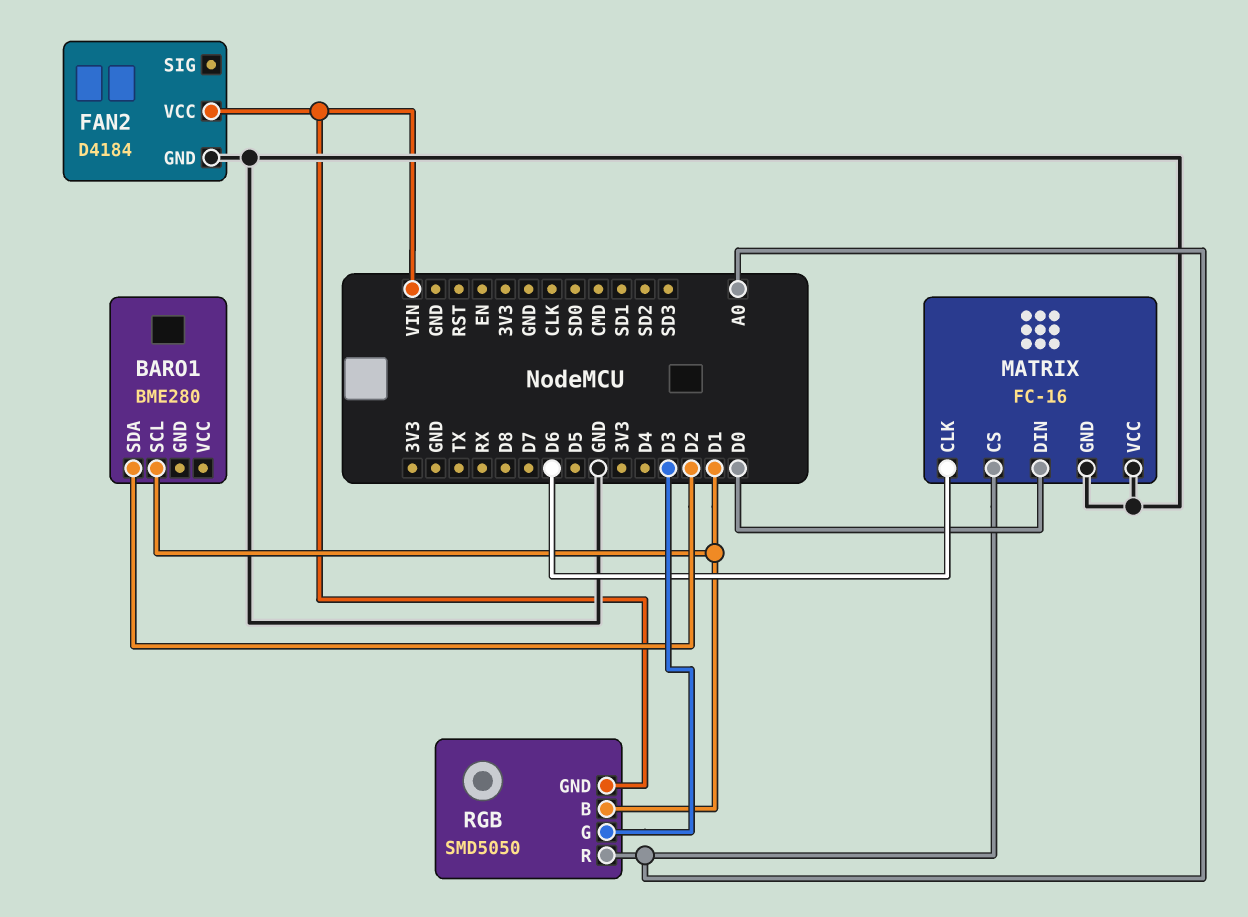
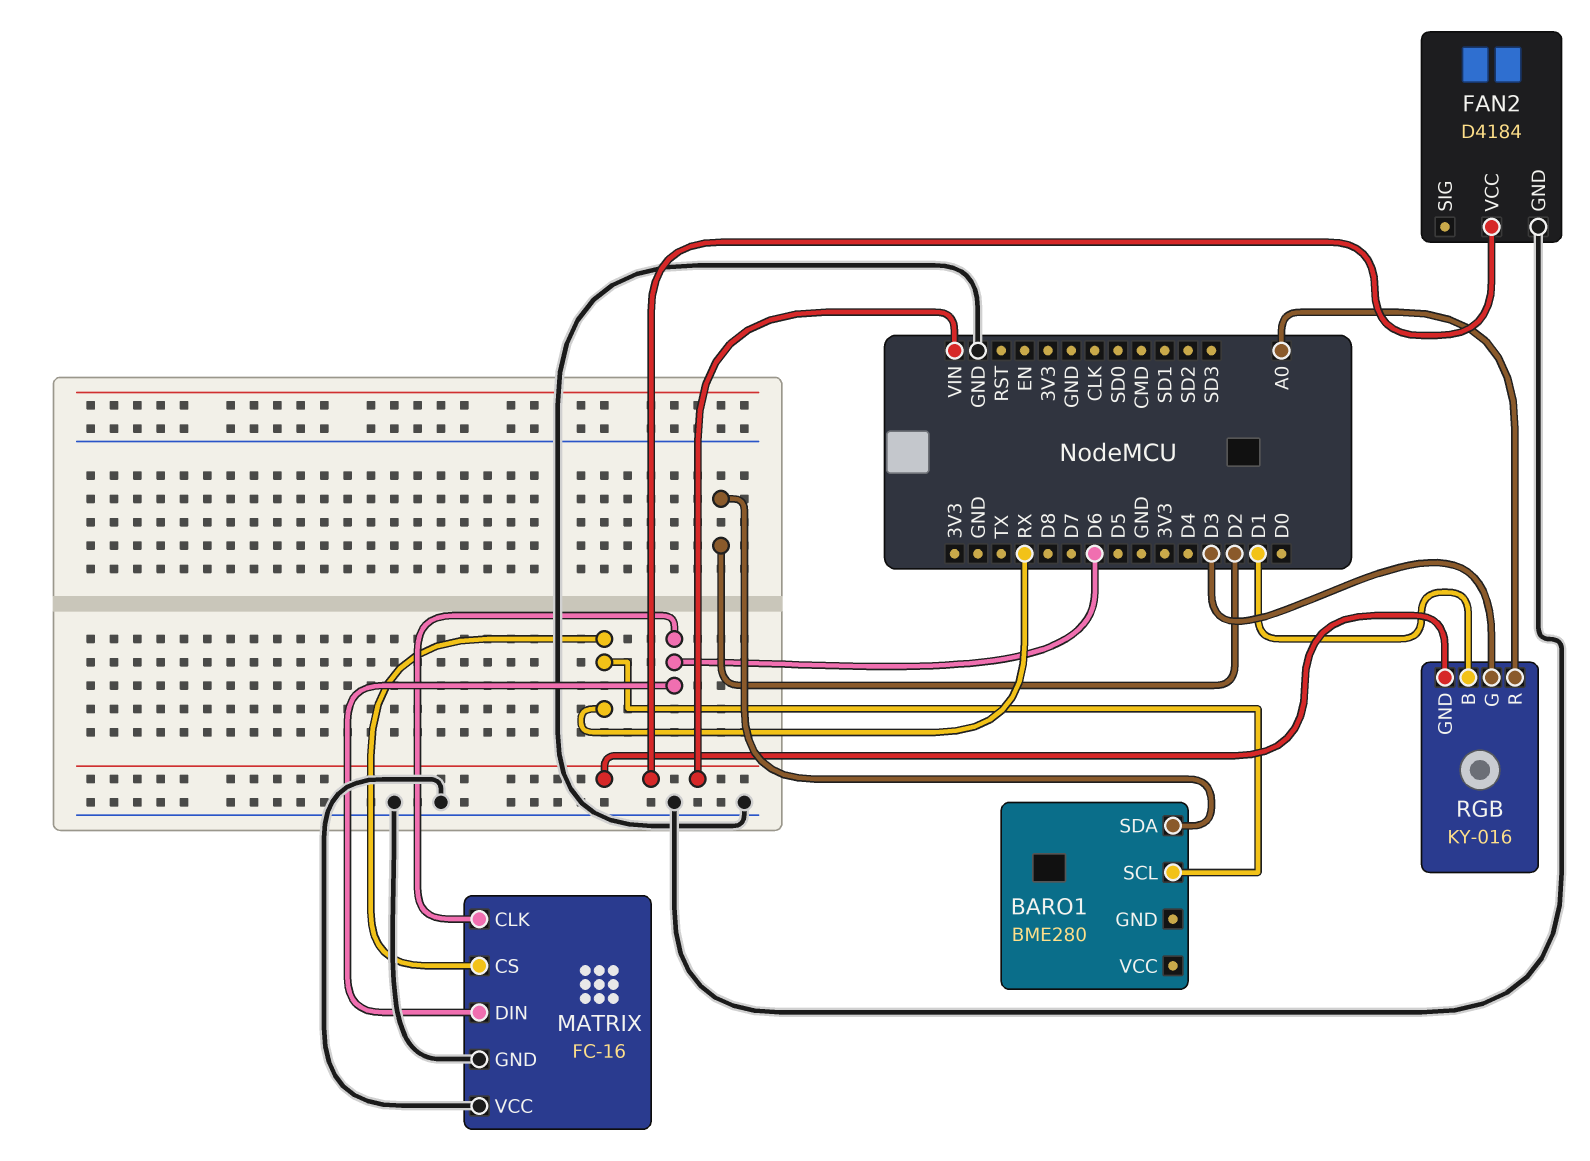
BARO1 pin SCL: D1 -> RX
MATRIX pin CS: A0 -> RX
MATRIX pin DIN: D0 -> D6
RGB: SMD5050 -> KY-016

